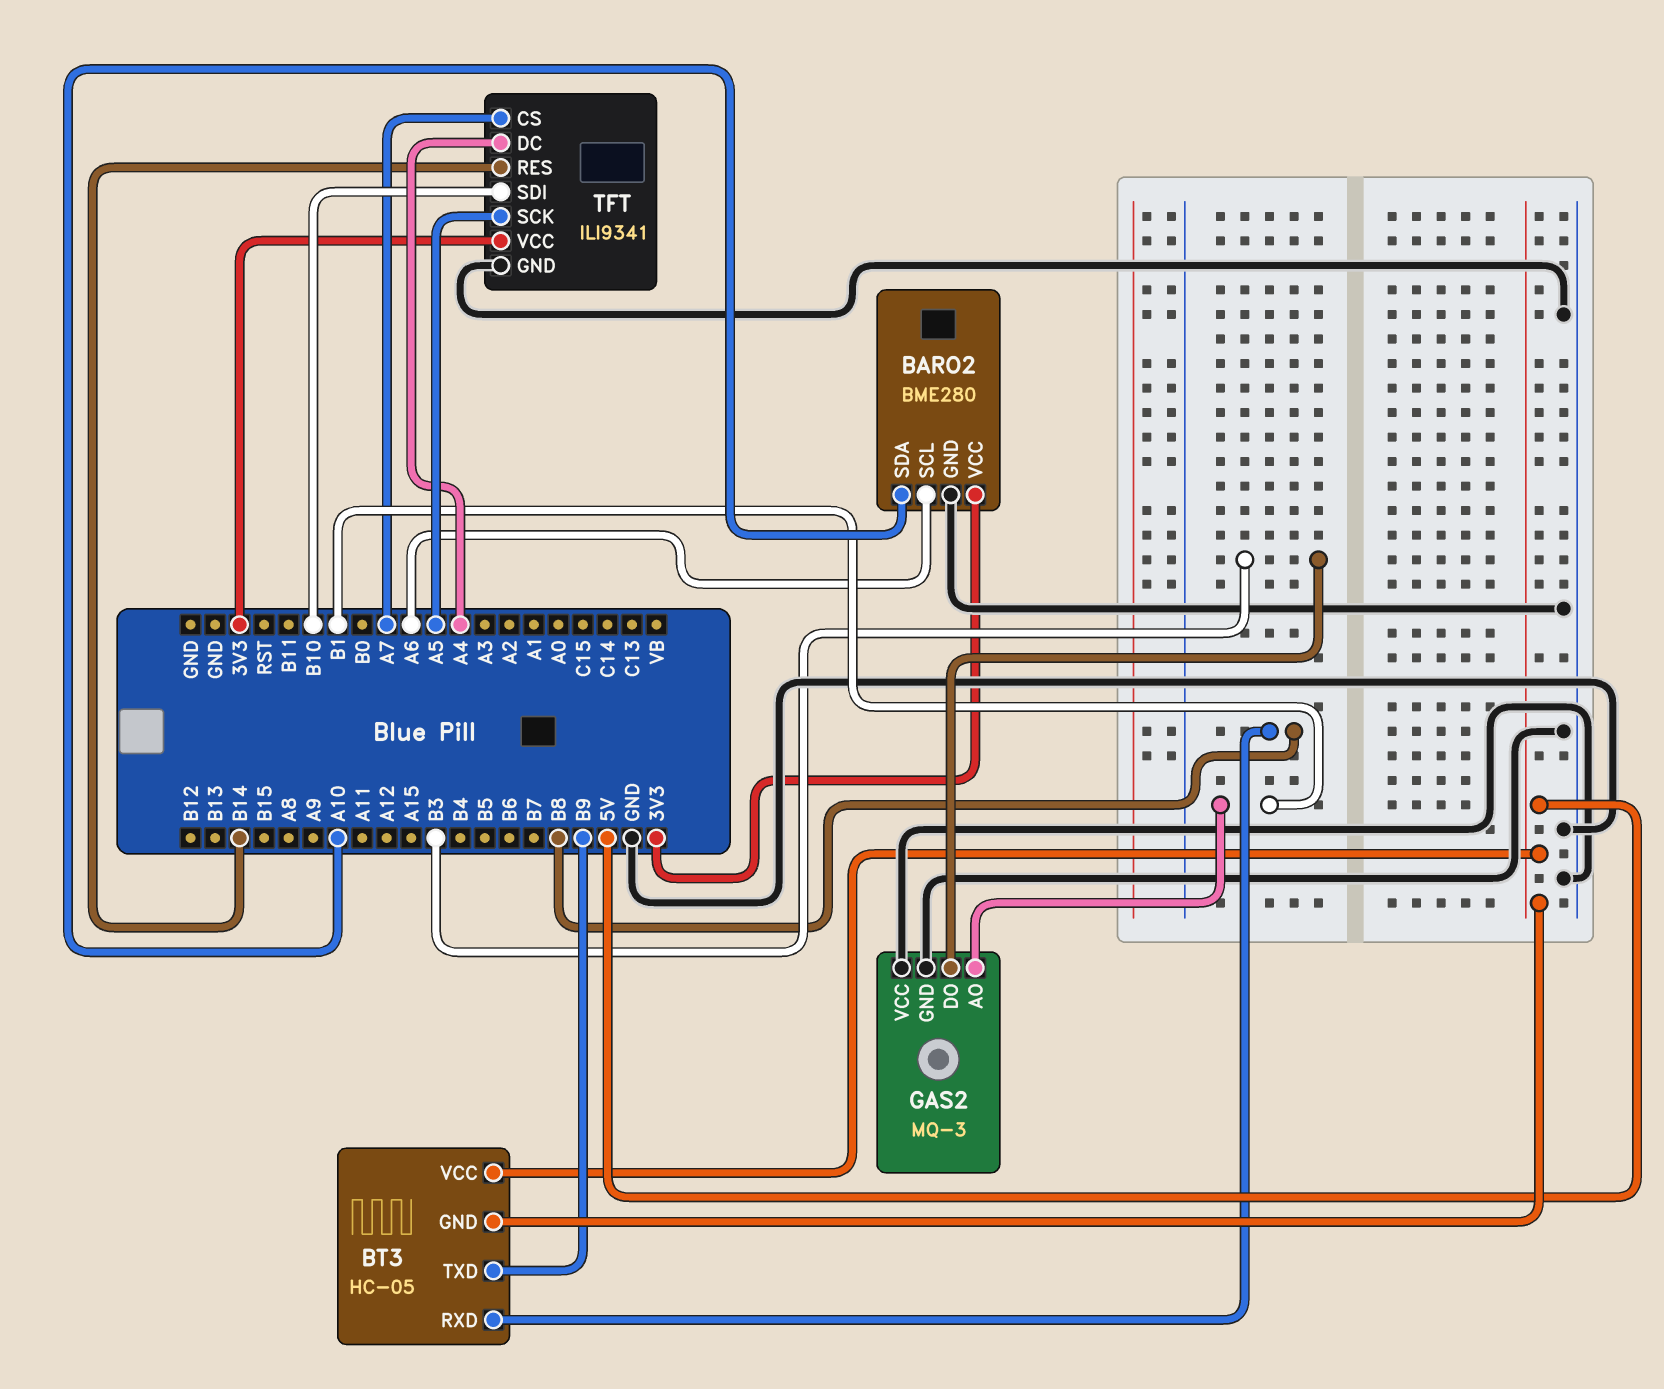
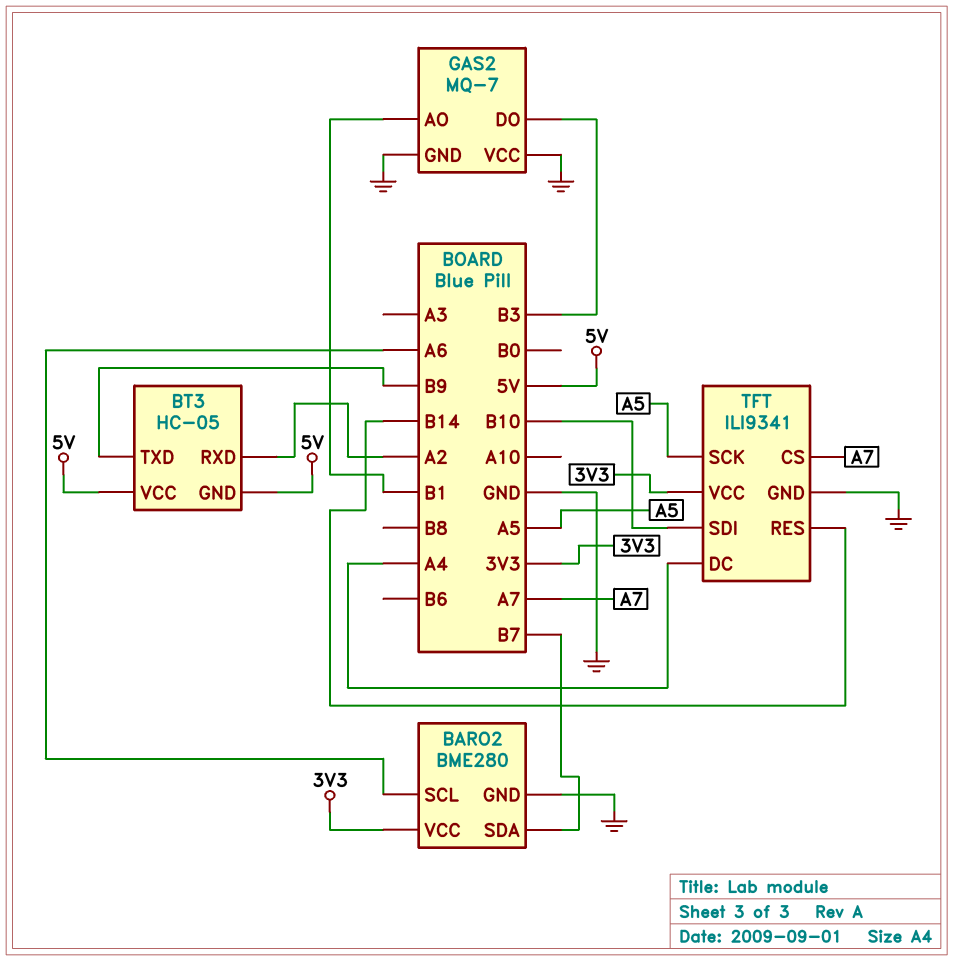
BARO2 pin SDA: A10 -> B7
BT3 pin RXD: B8 -> A2
GAS2: MQ-3 -> MQ-7

